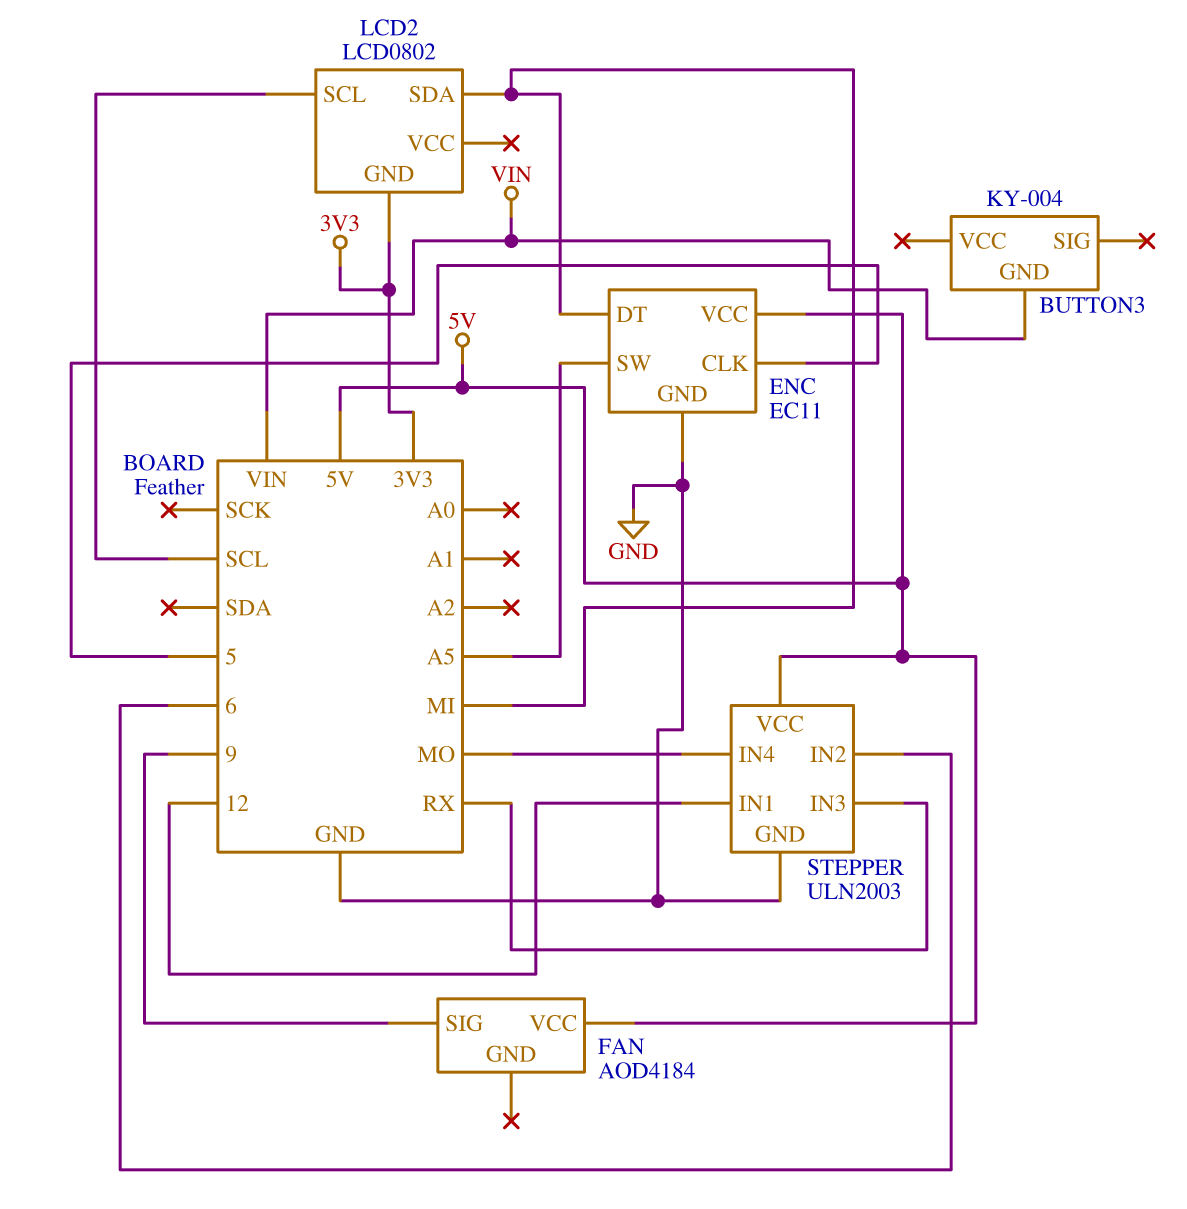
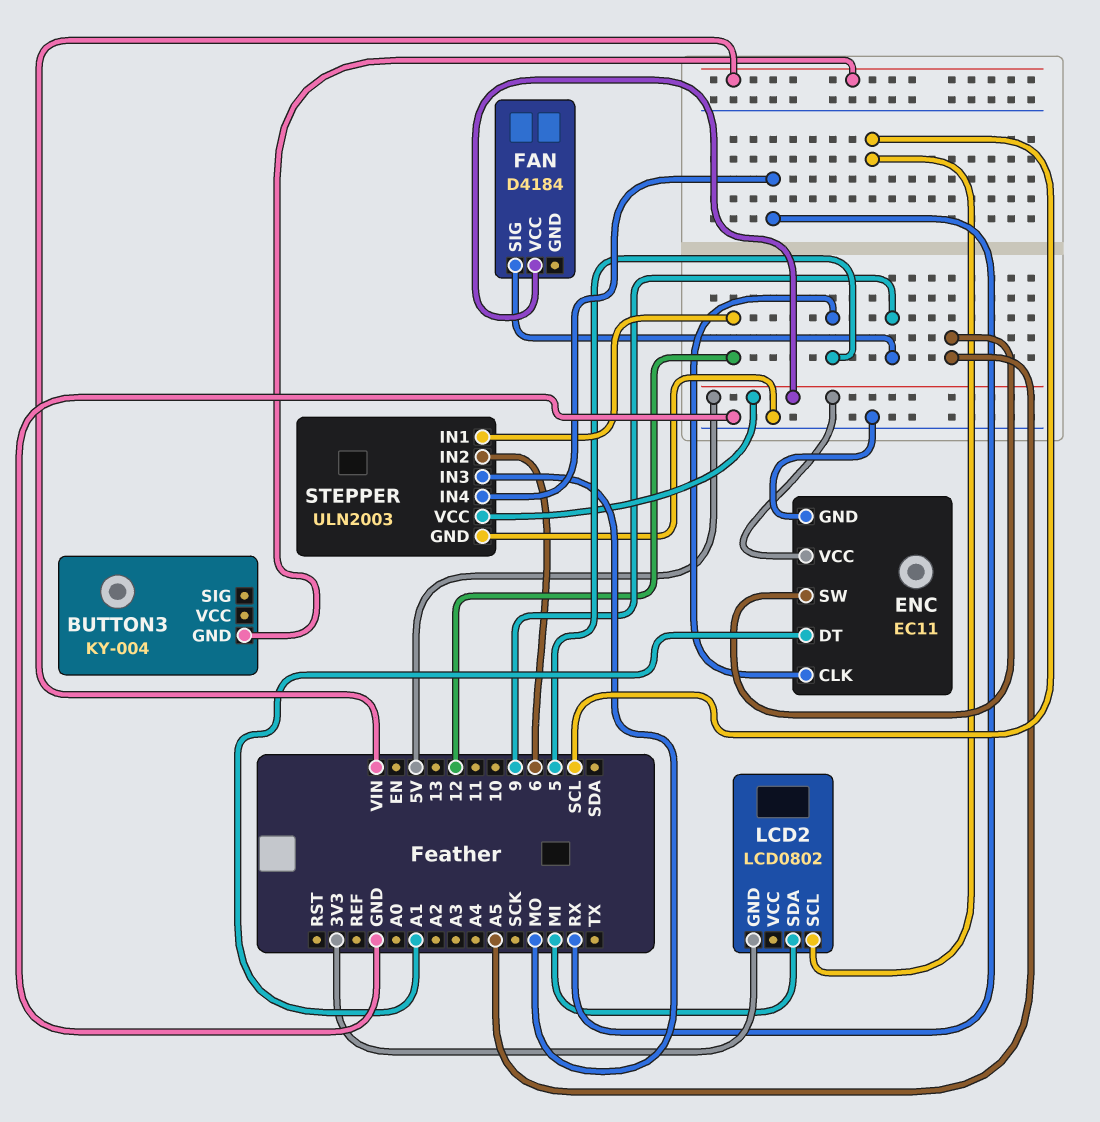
ENC pin DT: MI -> A1
FAN: AOD4184 -> D4184
STEPPER pin IN3: RX -> MO
STEPPER pin IN4: MO -> RX

